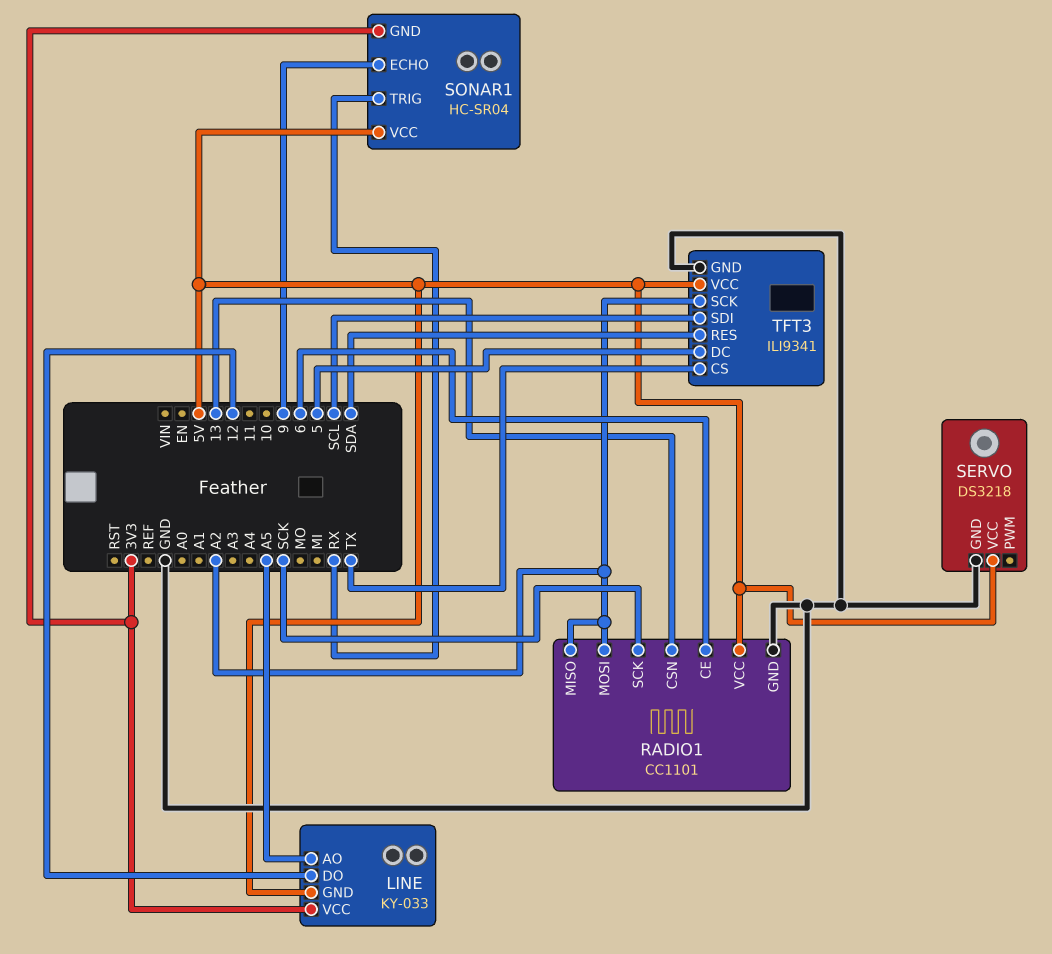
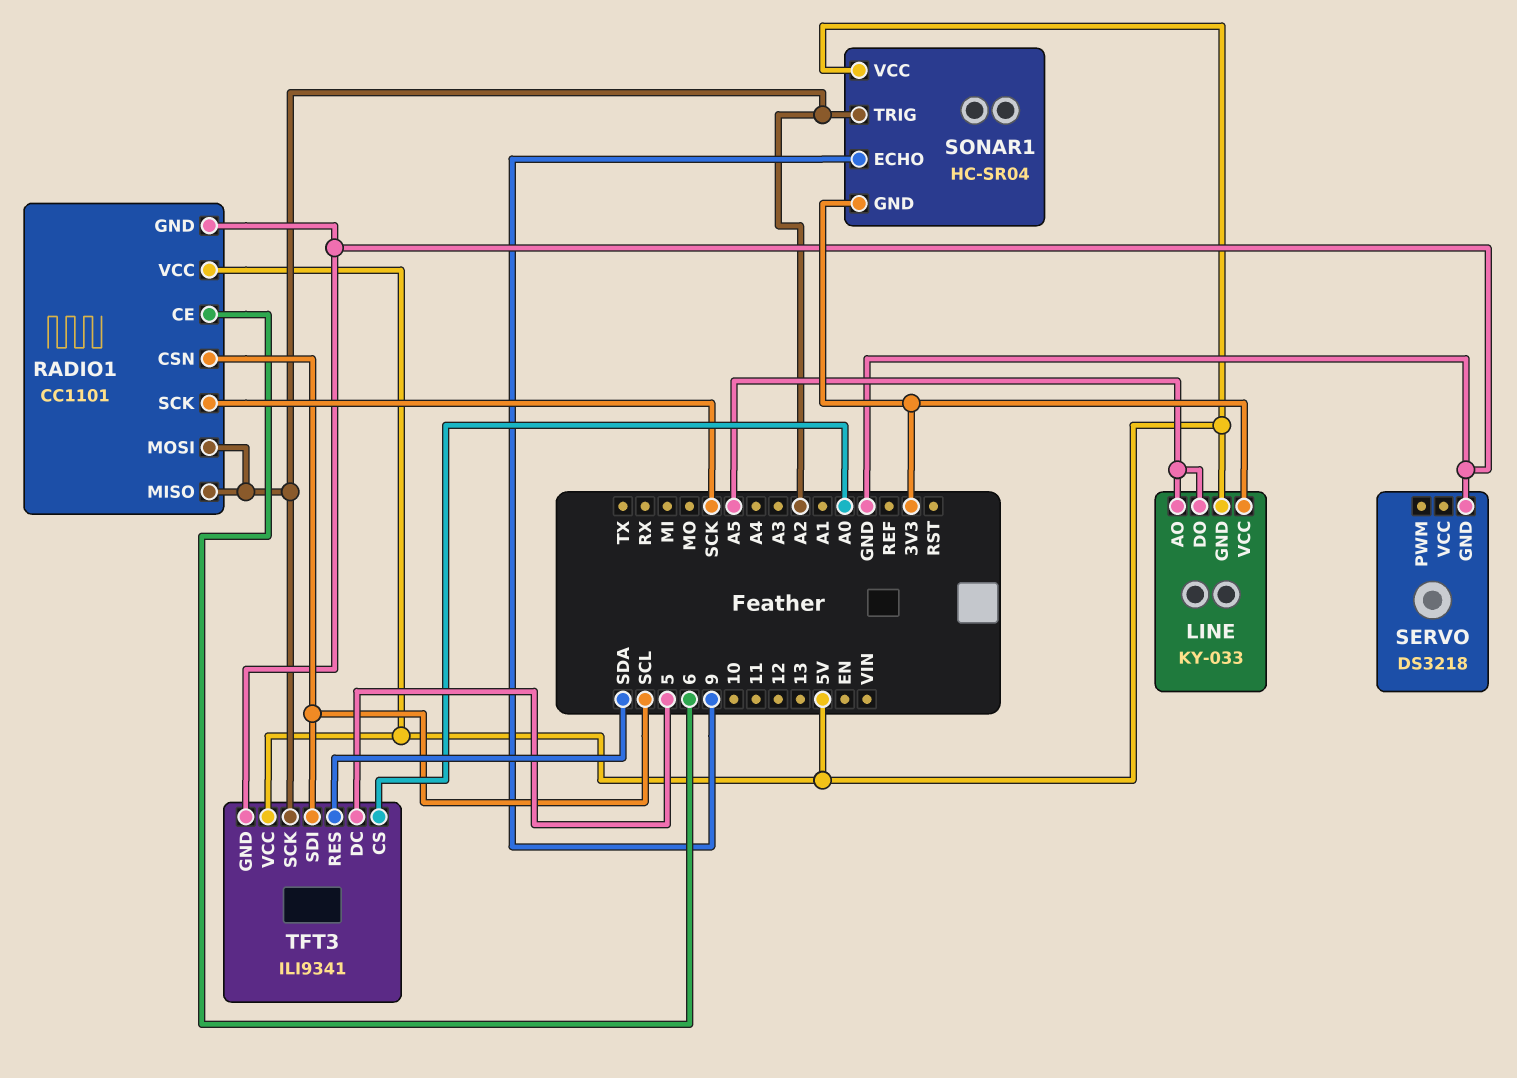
LINE pin DO: 12 -> A5
RADIO1 pin CSN: 13 -> SCL
SERVO pin VCC: 5V -> none
SONAR1 pin TRIG: RX -> A2
TFT3 pin CS: TX -> A0

